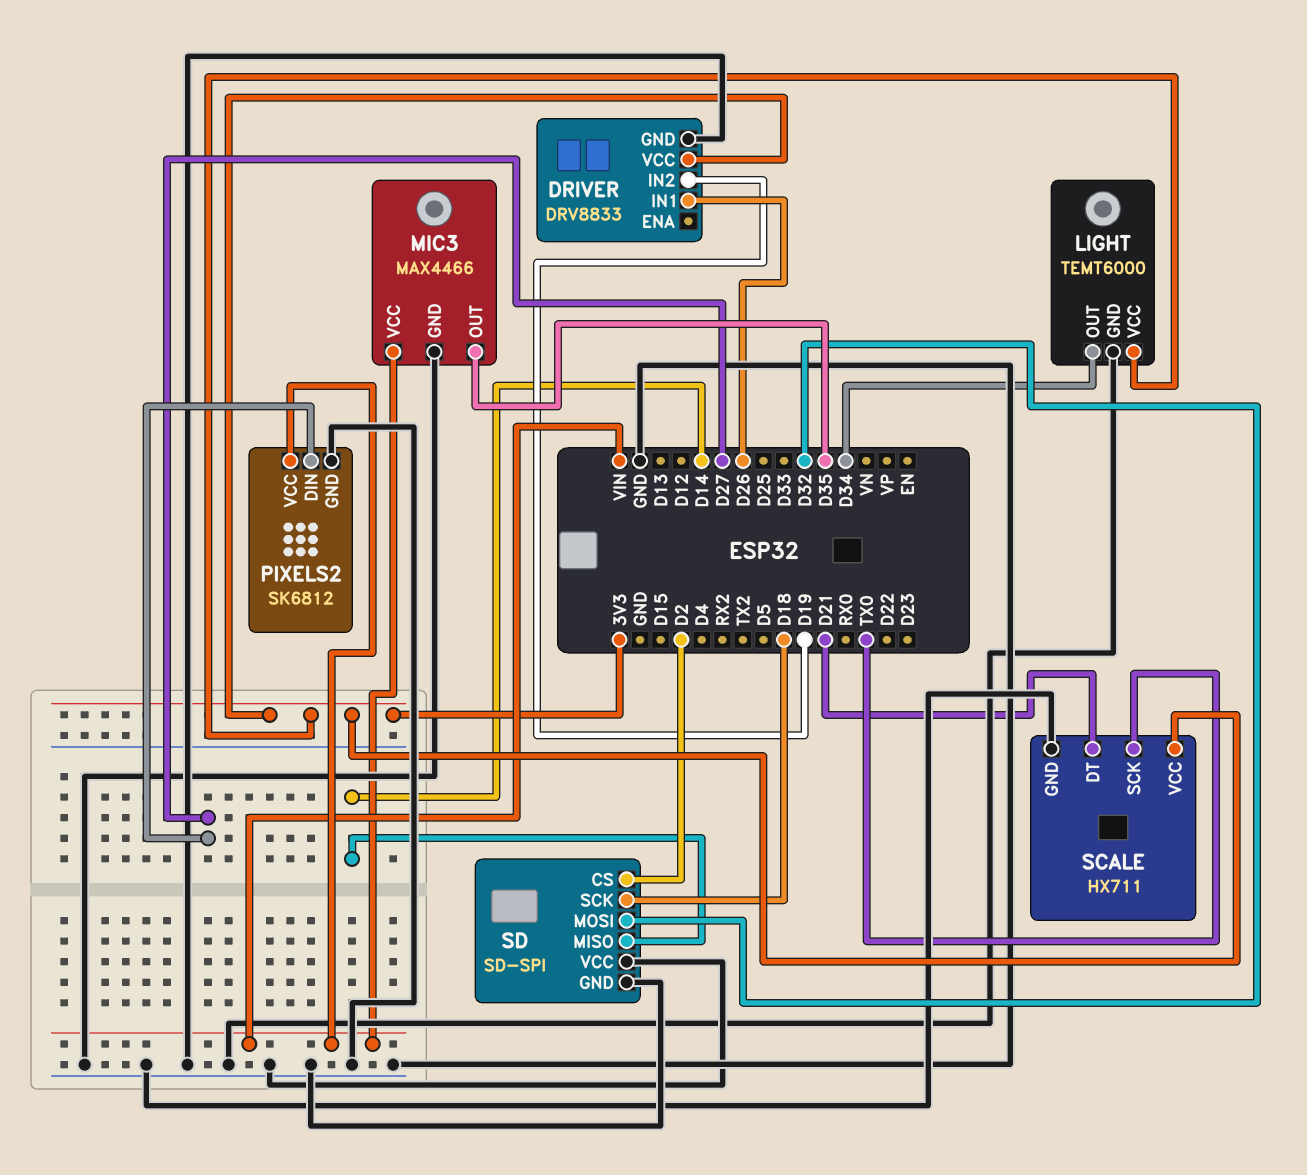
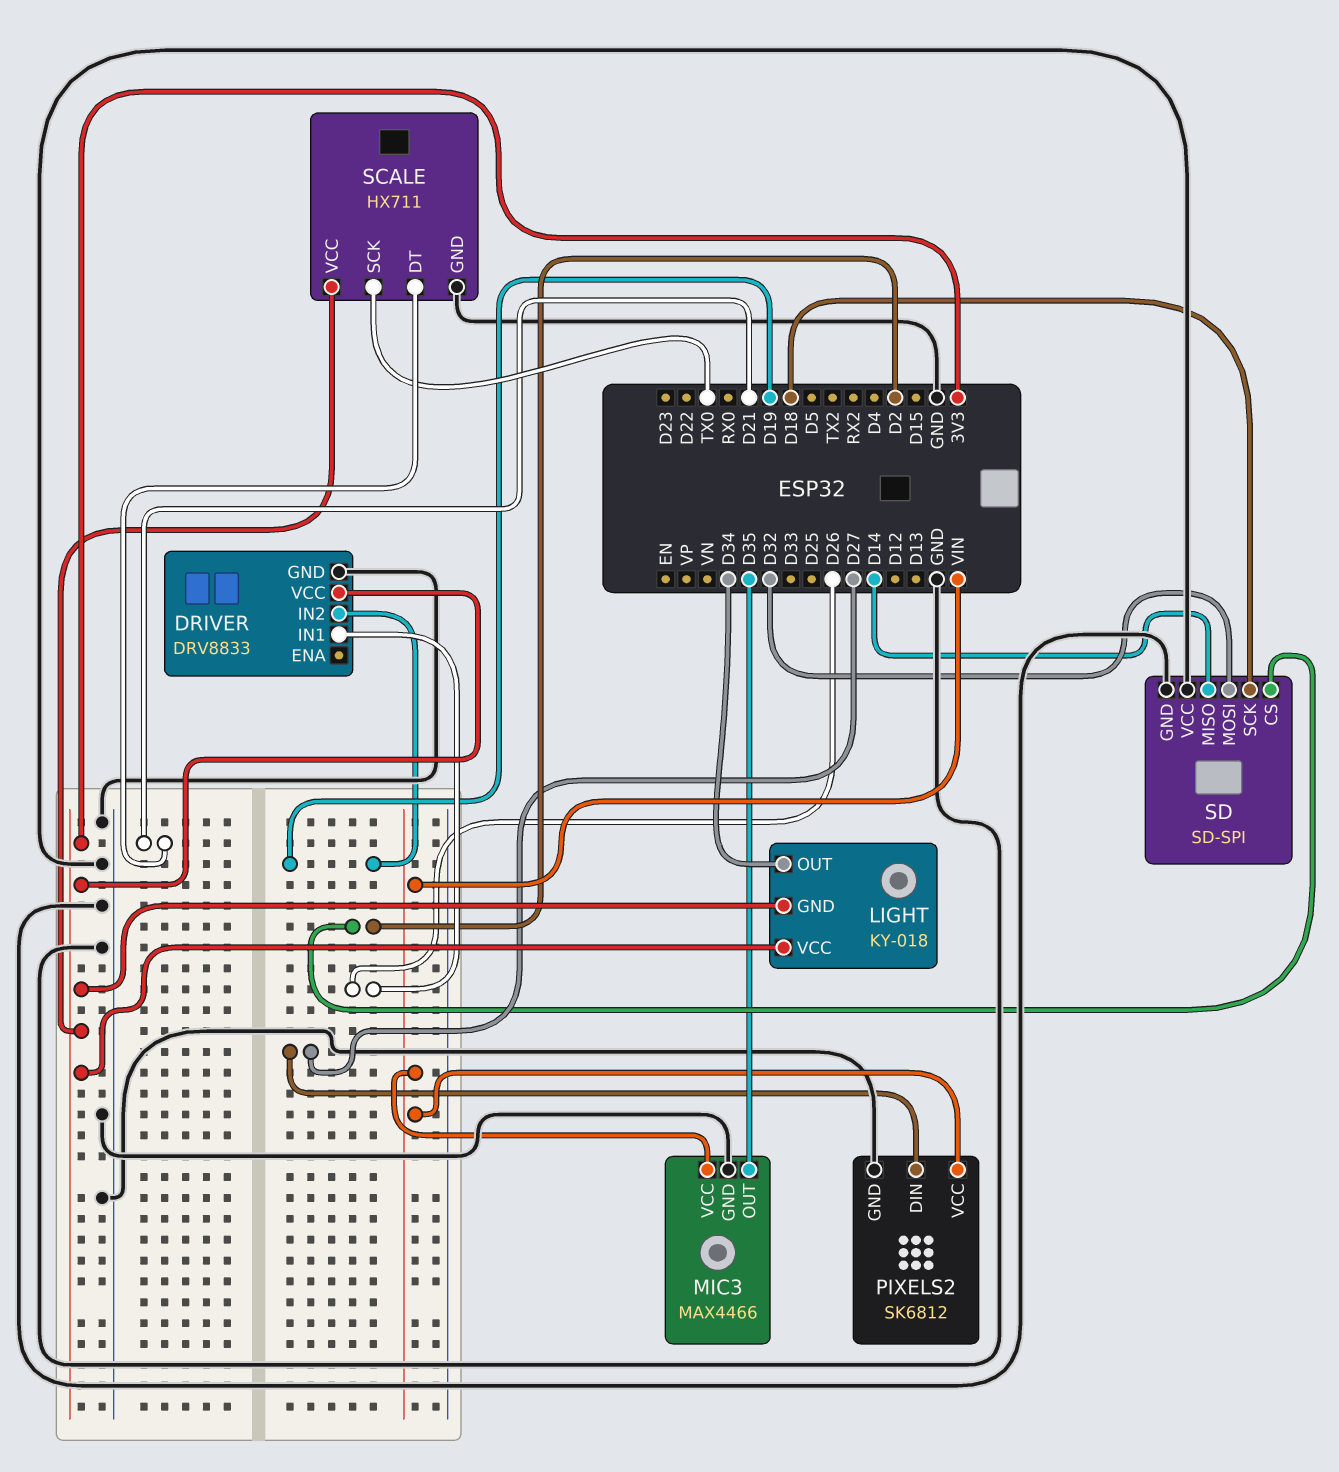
LIGHT: TEMT6000 -> KY-018
LIGHT pin GND: GND -> 3V3

